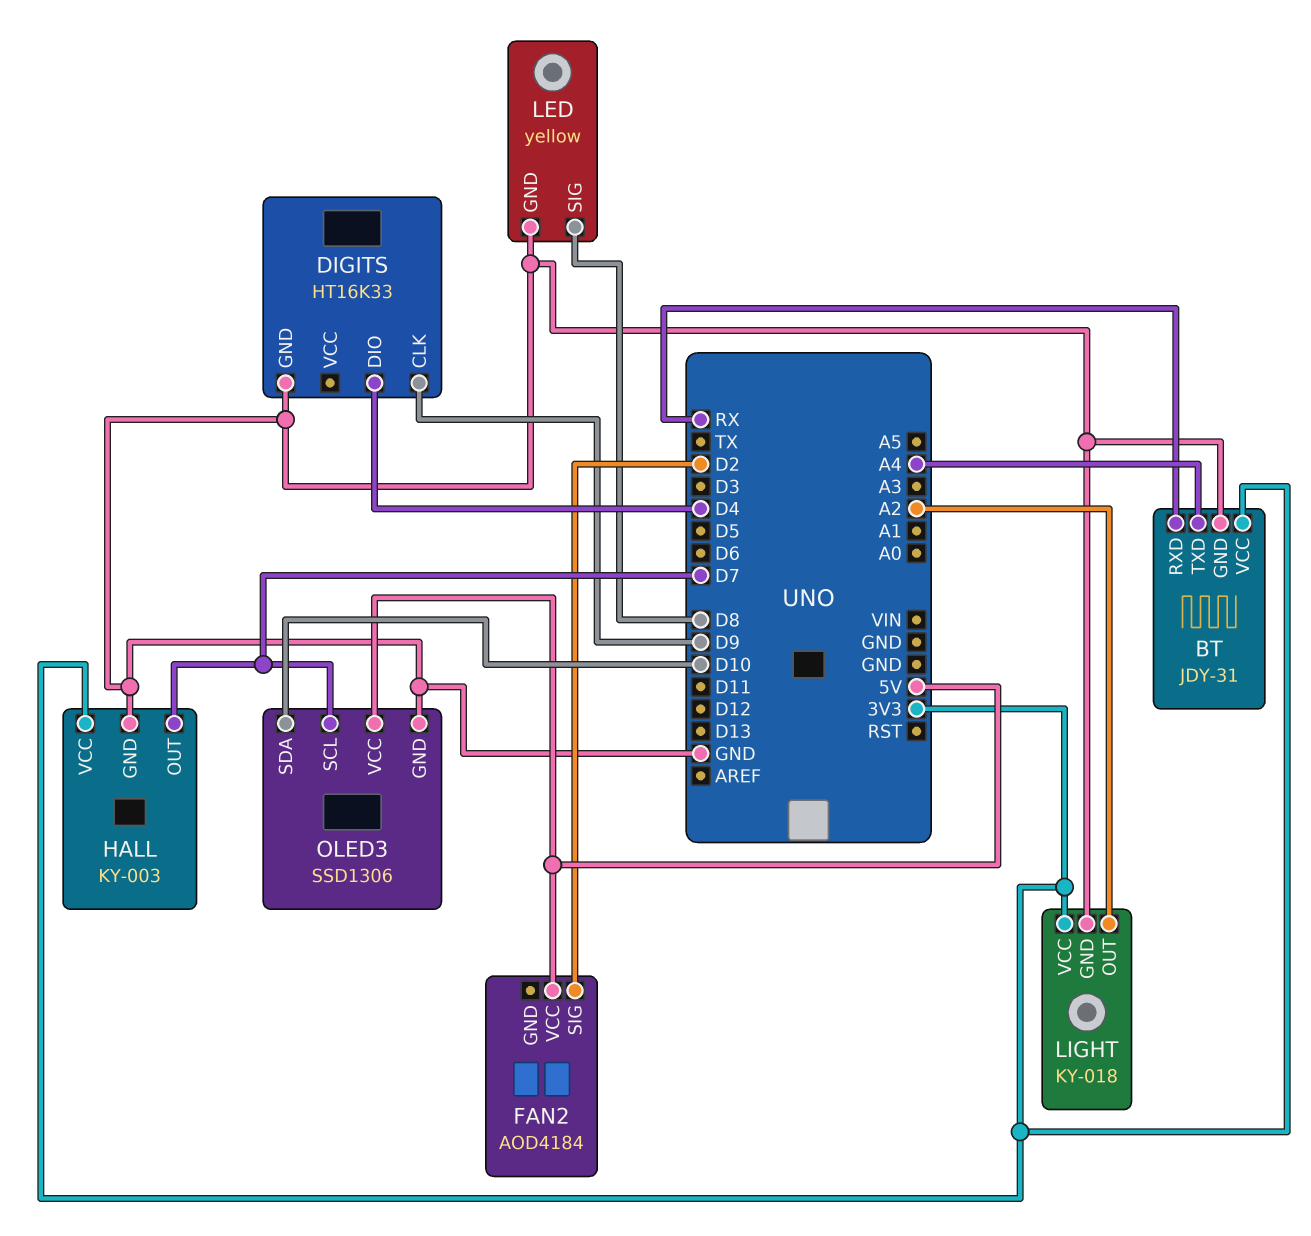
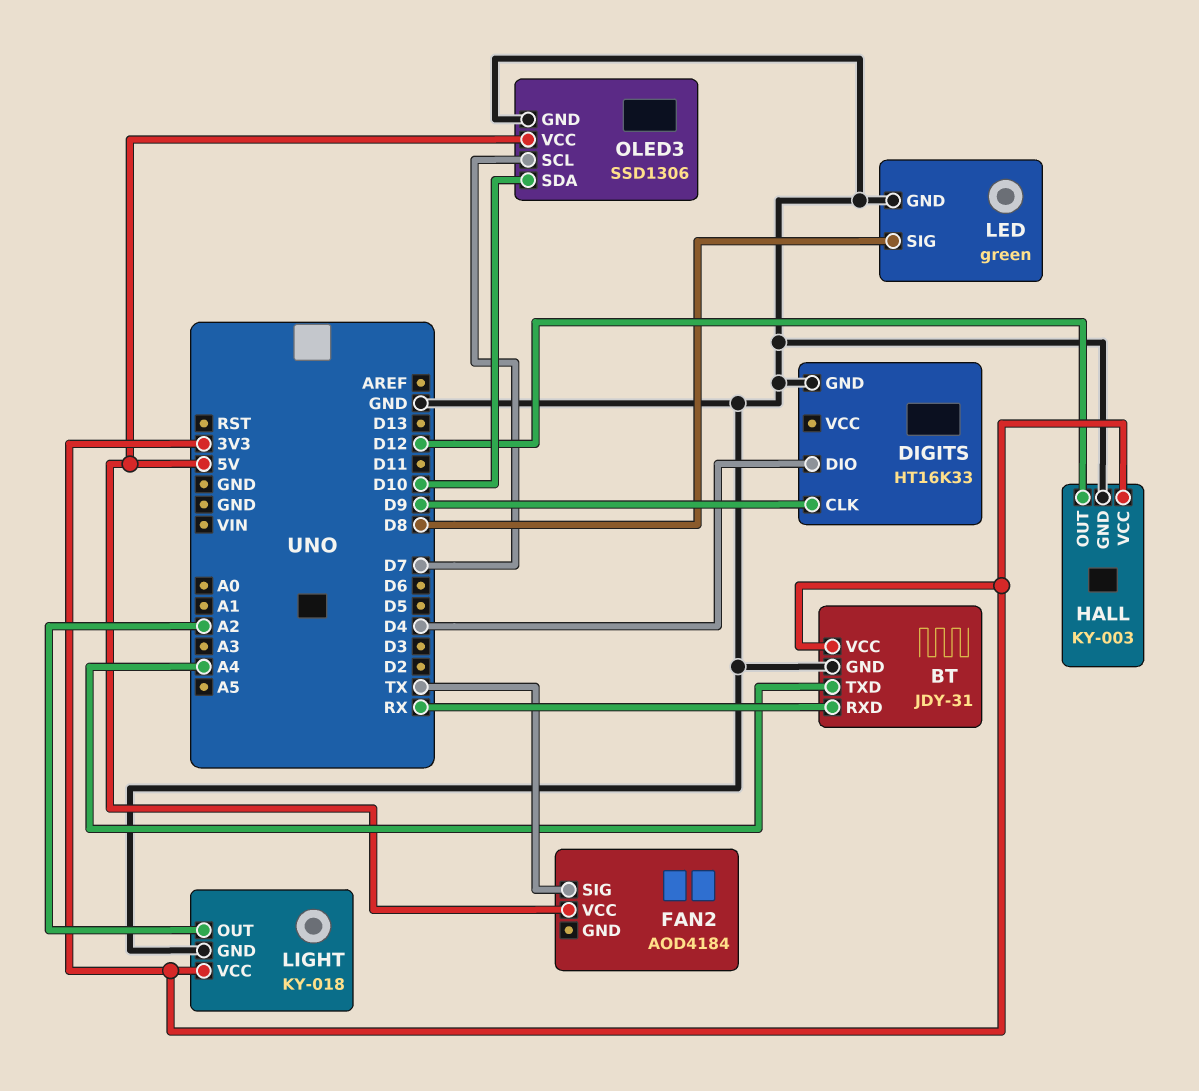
FAN2 pin SIG: D2 -> TX
HALL pin OUT: D7 -> D12
LED: yellow -> green

